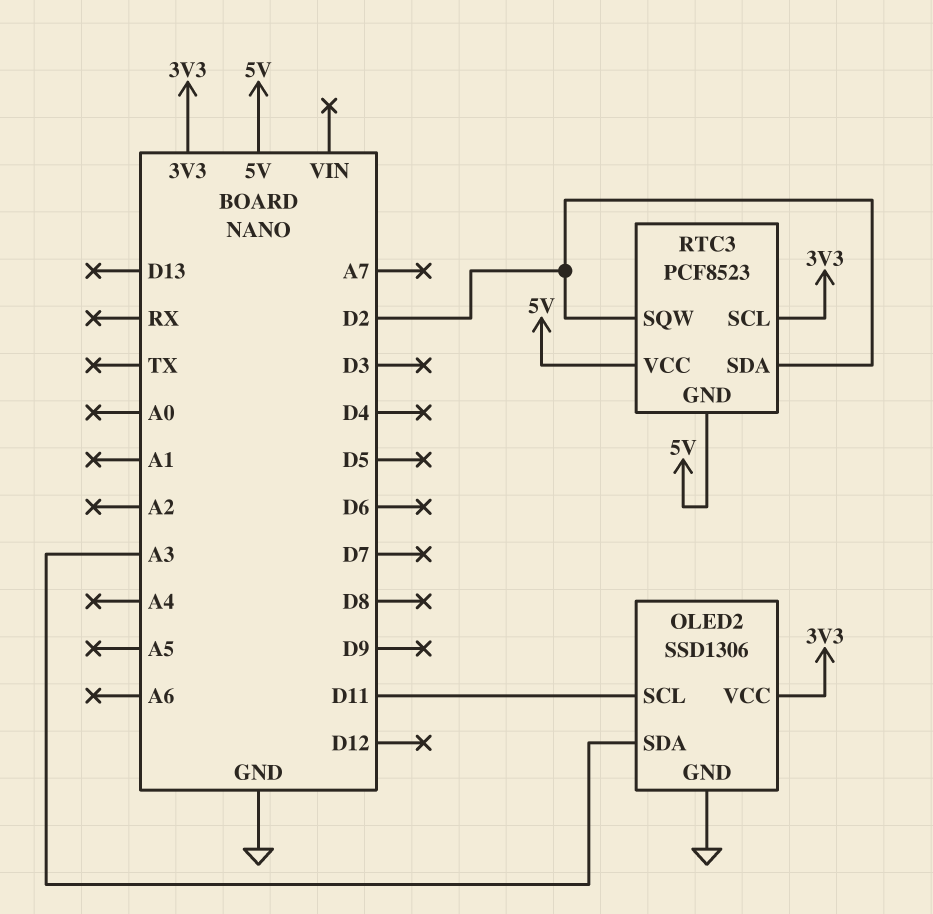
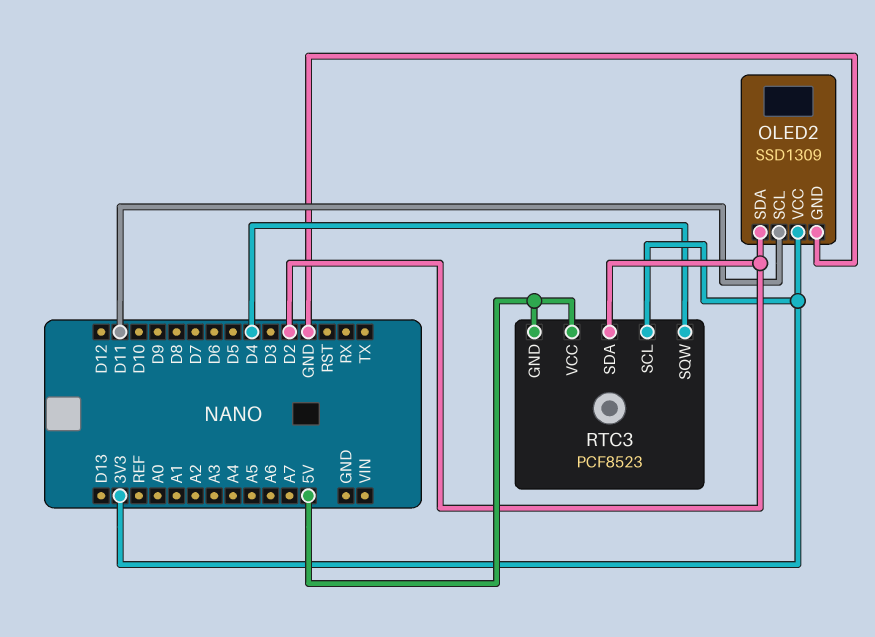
OLED2: SSD1306 -> SSD1309
OLED2 pin SDA: A3 -> D2
RTC3 pin SQW: D2 -> D4

